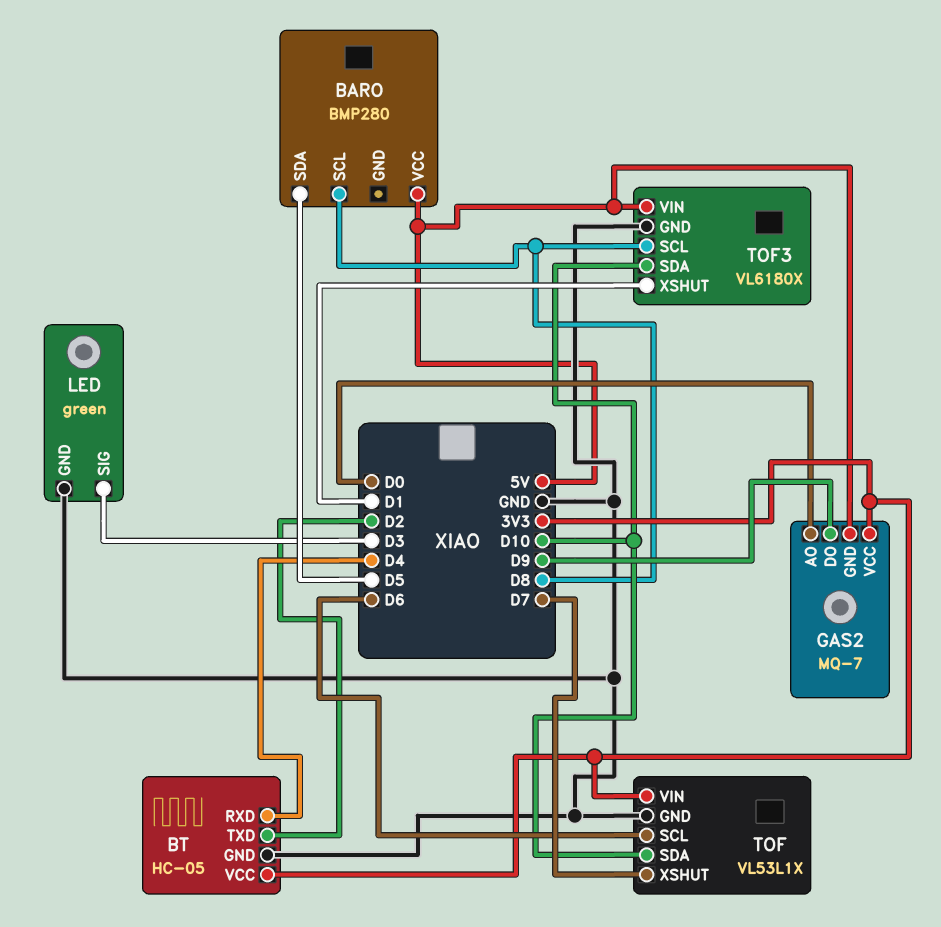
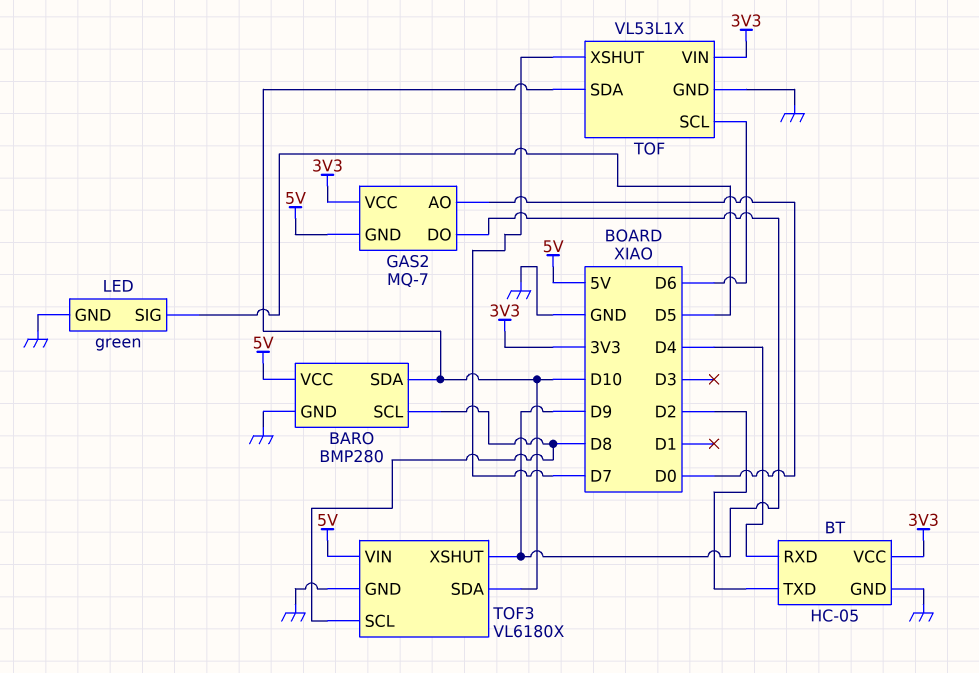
BARO pin GND: none -> GND
BARO pin SDA: D5 -> D10
LED pin SIG: D3 -> D5
TOF3 pin XSHUT: D1 -> D9

